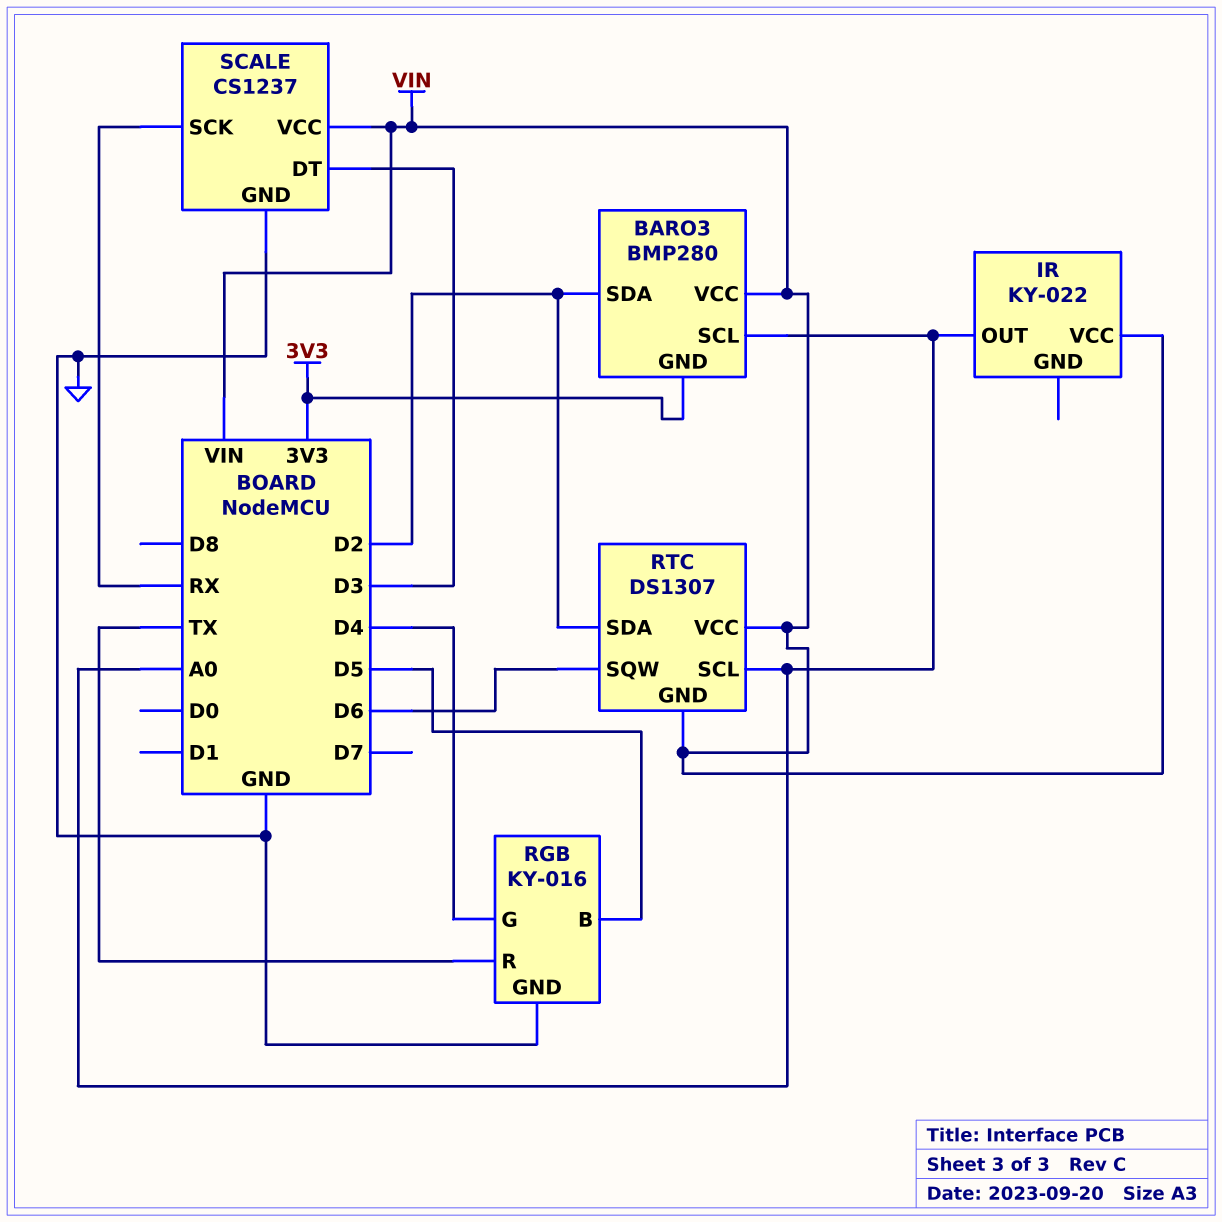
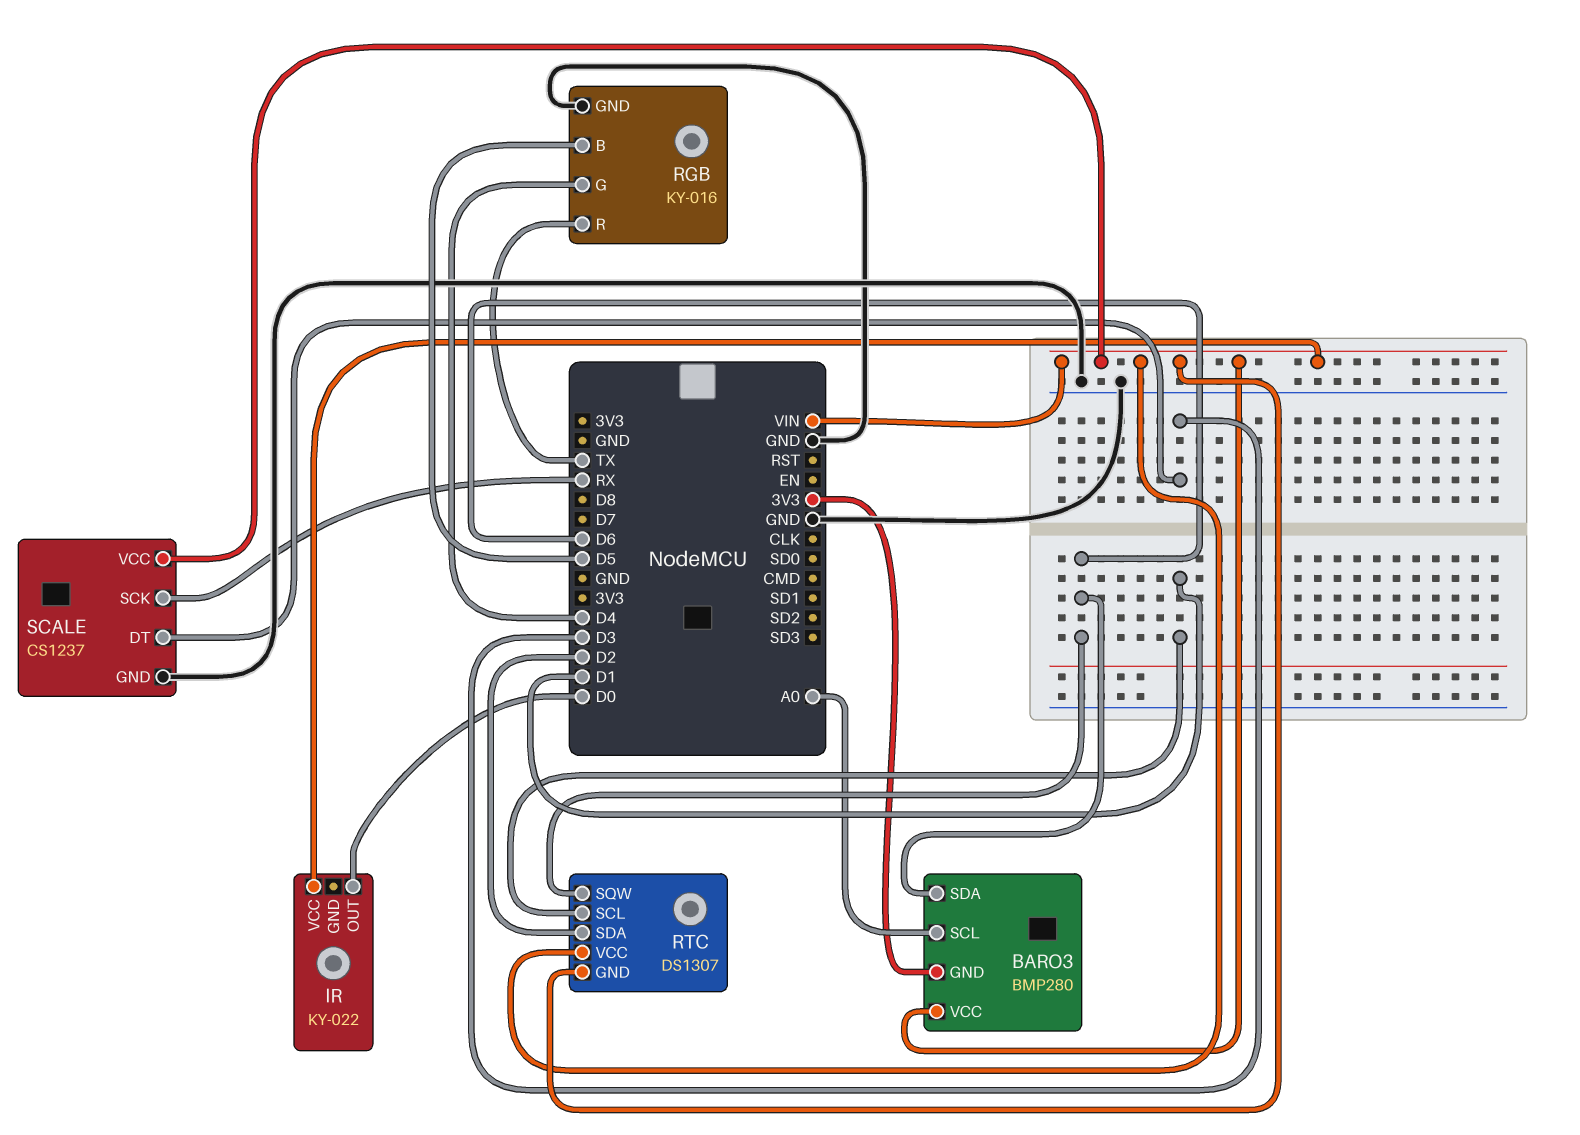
BARO3 pin SDA: D2 -> D6
IR pin OUT: A0 -> D0
RTC pin SCL: A0 -> D1

